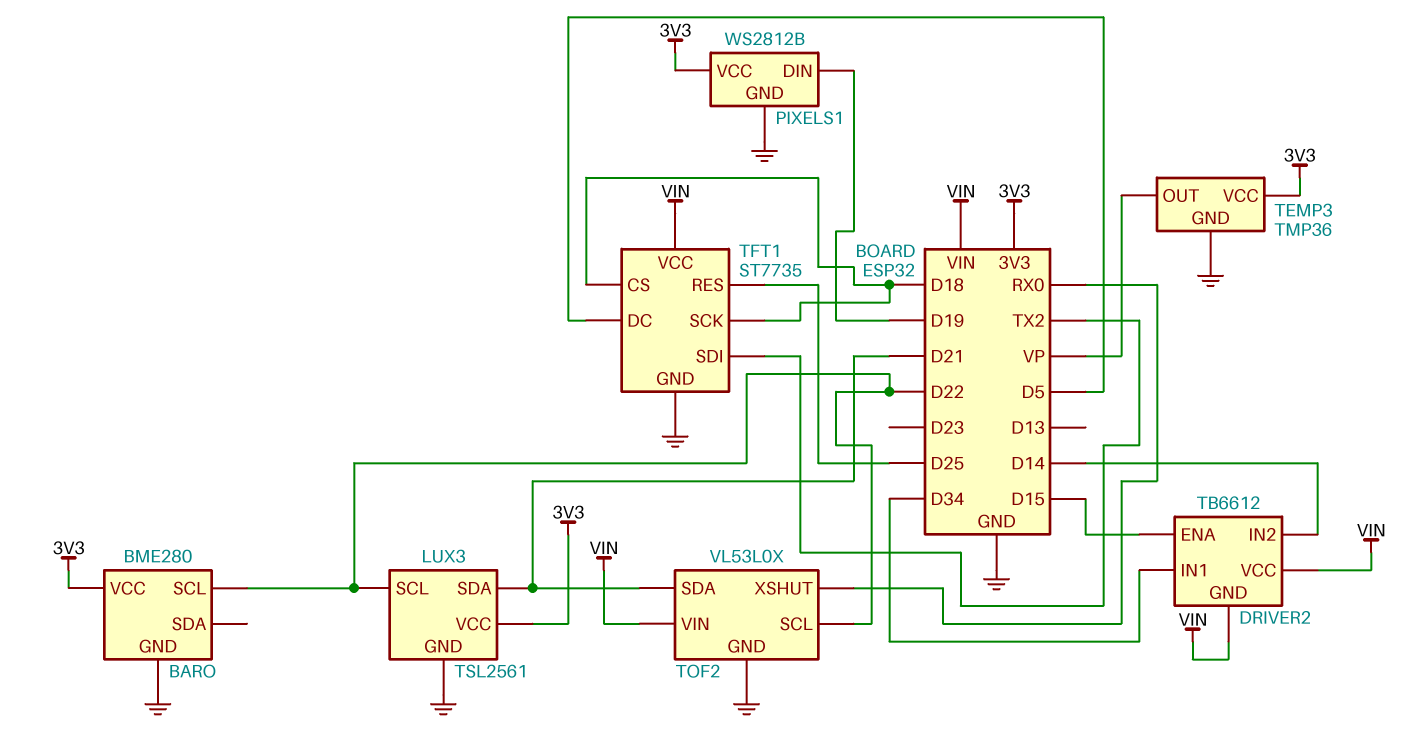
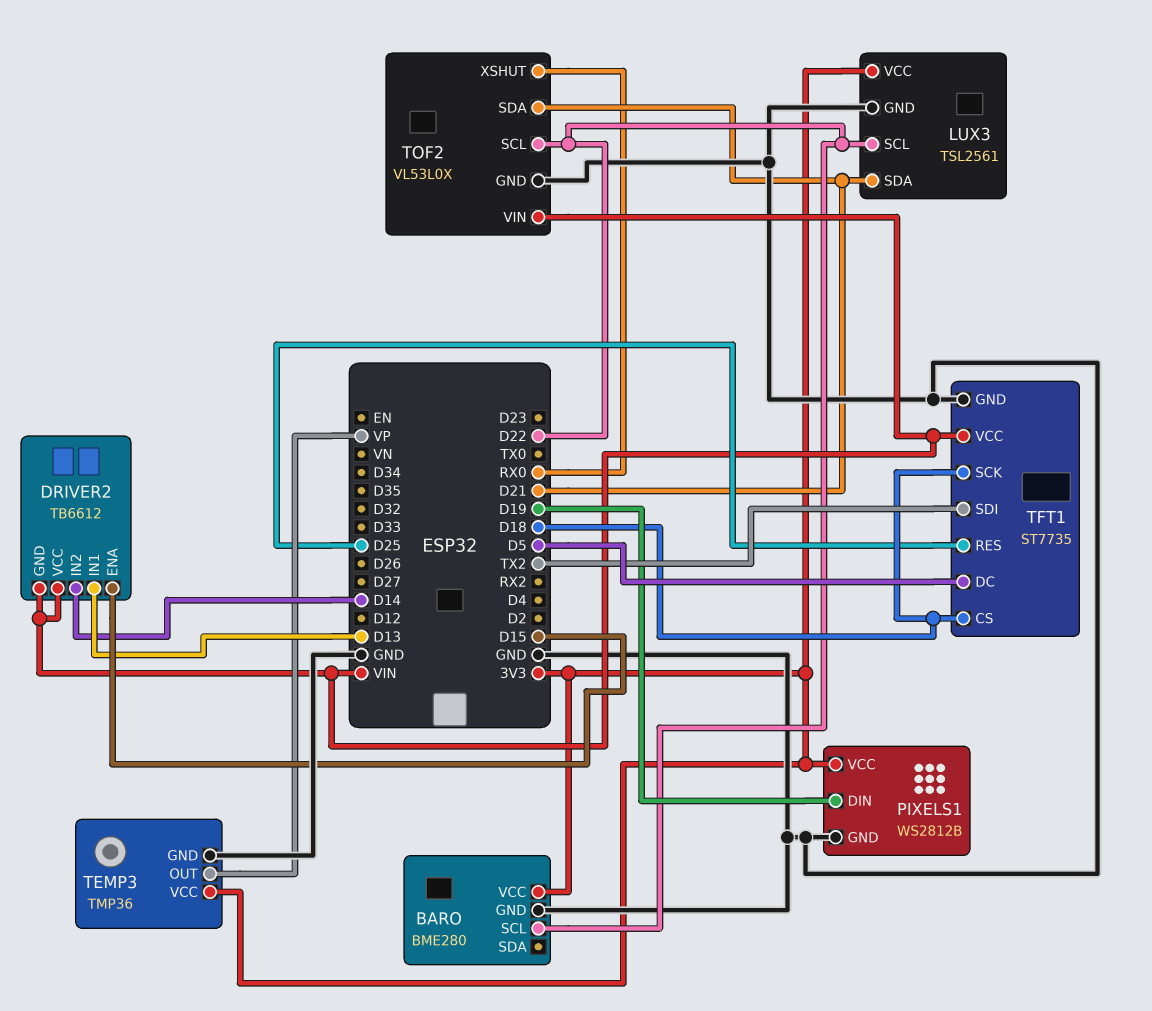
DRIVER2 pin IN1: D34 -> D13

